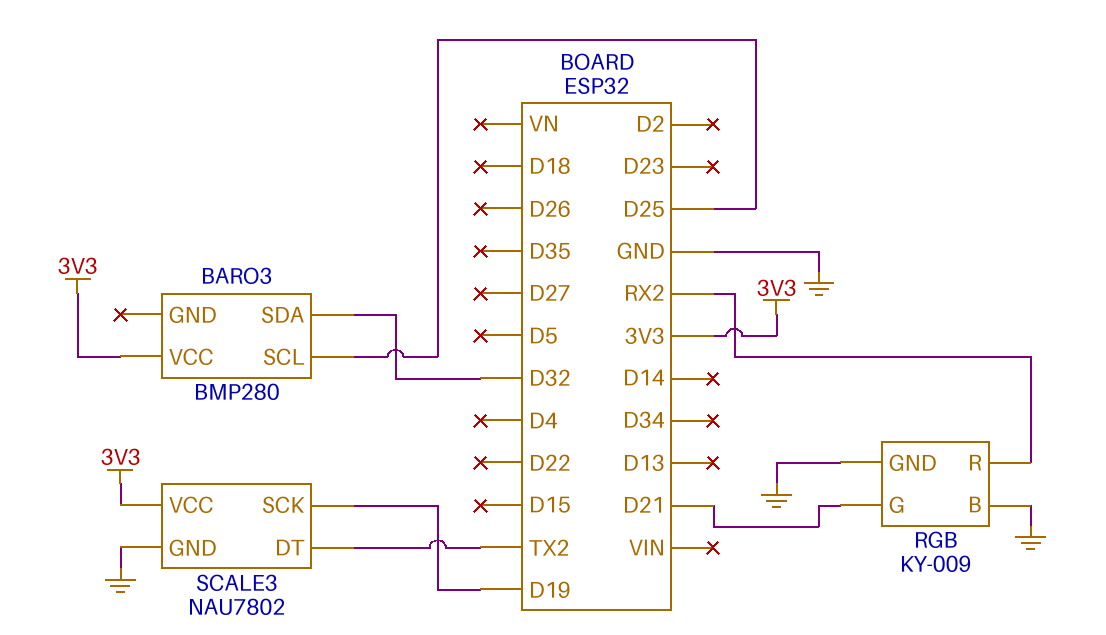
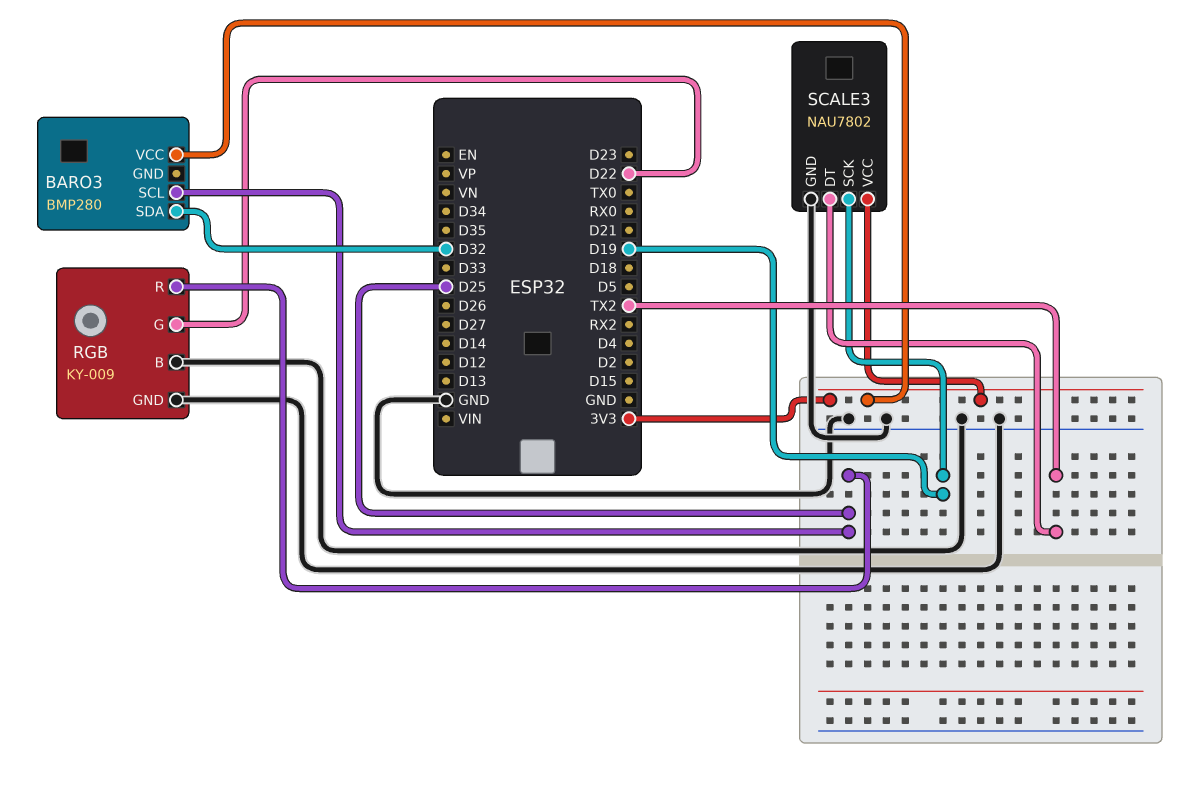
RGB pin G: D21 -> D22
RGB pin R: RX2 -> D25

